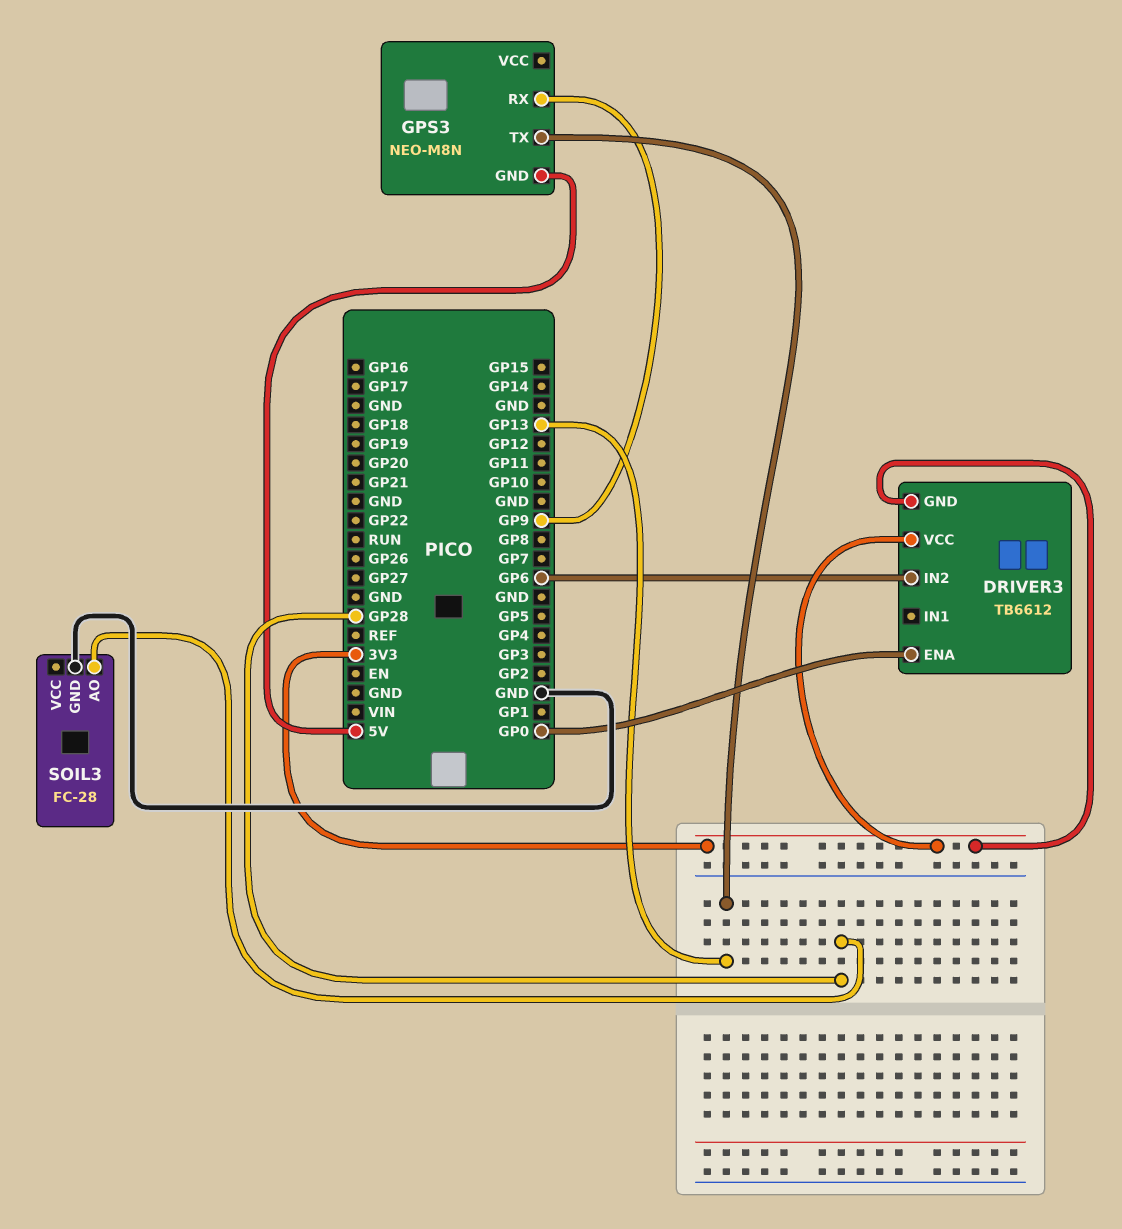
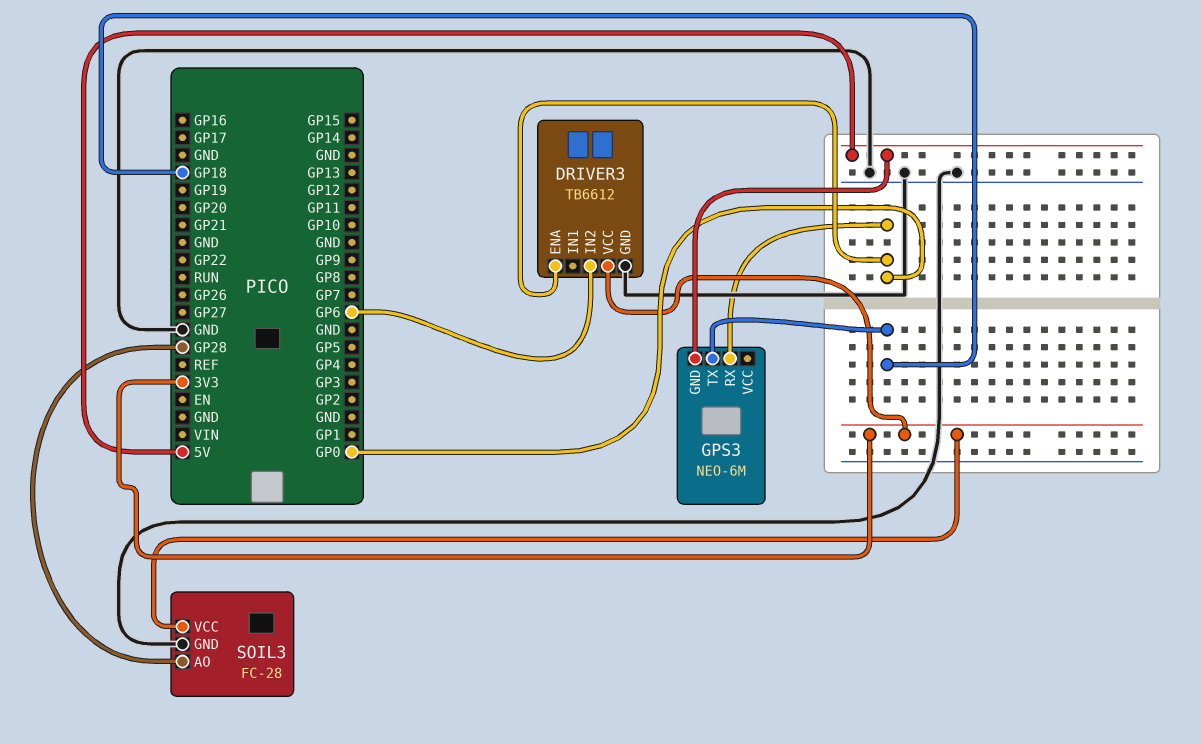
DRIVER3 pin GND: 3V3 -> GND
GPS3: NEO-M8N -> NEO-6M
GPS3 pin RX: GP9 -> GP0
GPS3 pin TX: GP13 -> GP18
SOIL3 pin VCC: none -> 3V3

